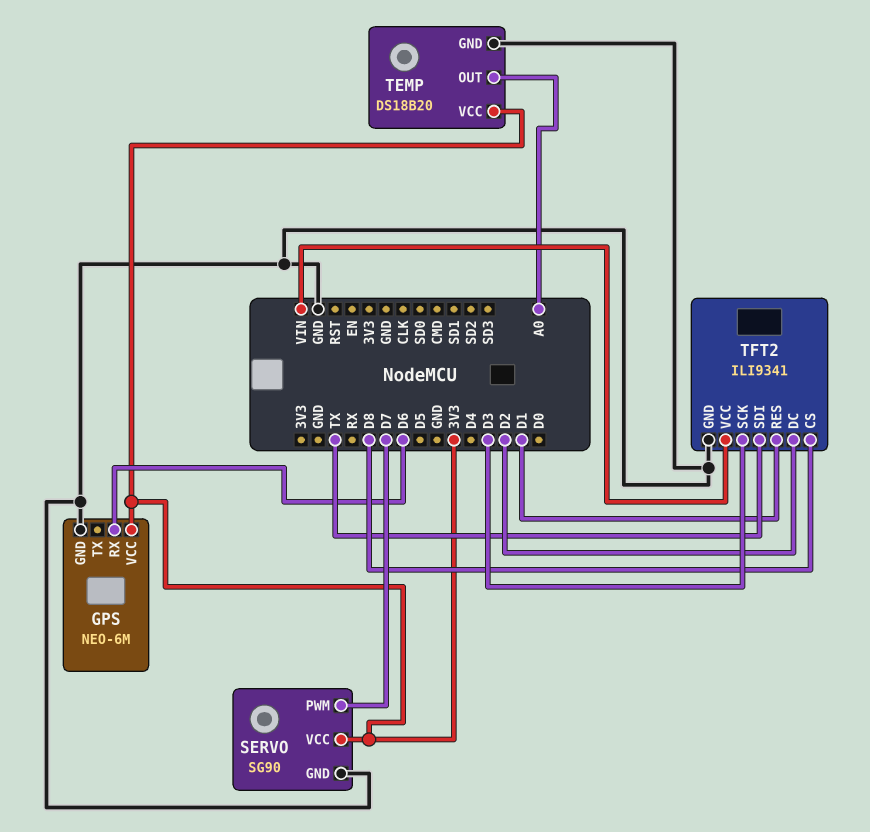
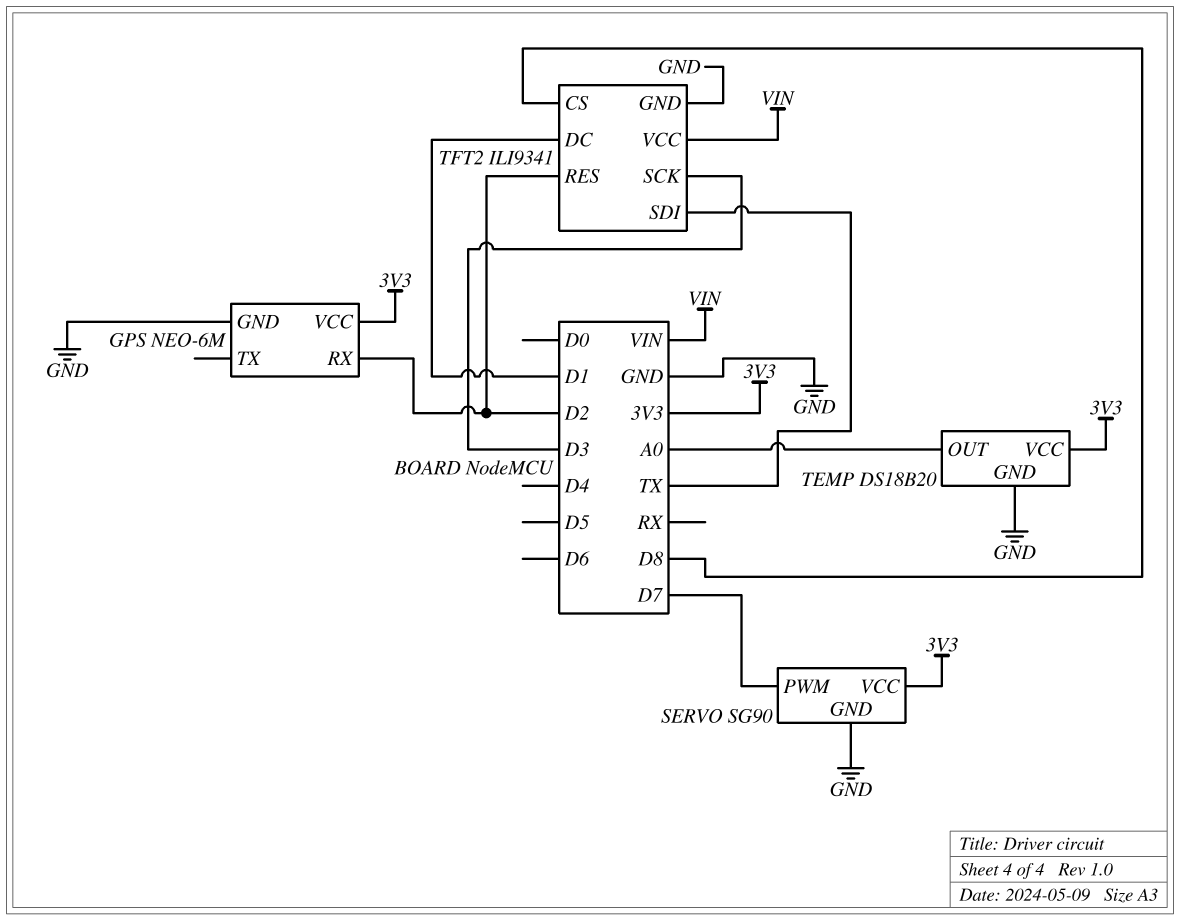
GPS pin RX: D6 -> D2
TFT2 pin DC: D2 -> D1
TFT2 pin RES: D1 -> D2

